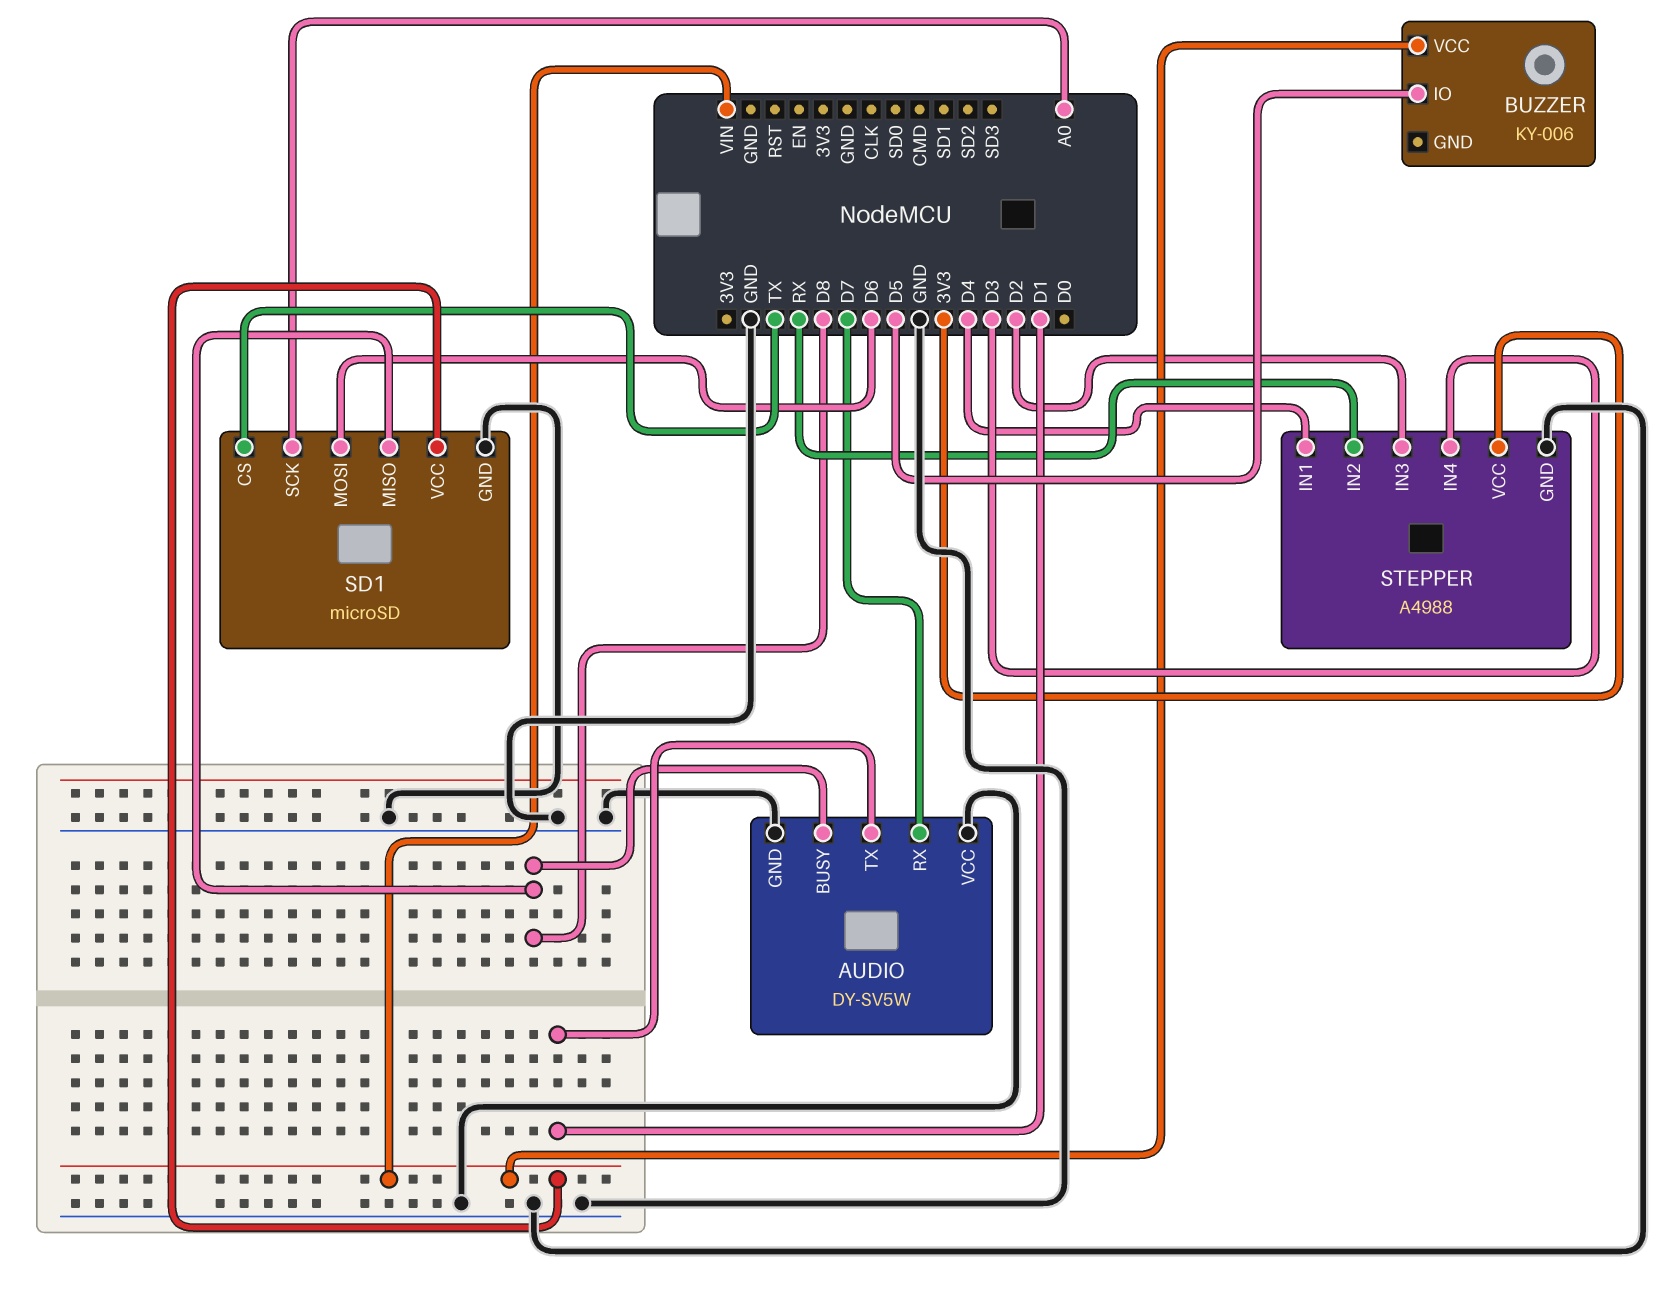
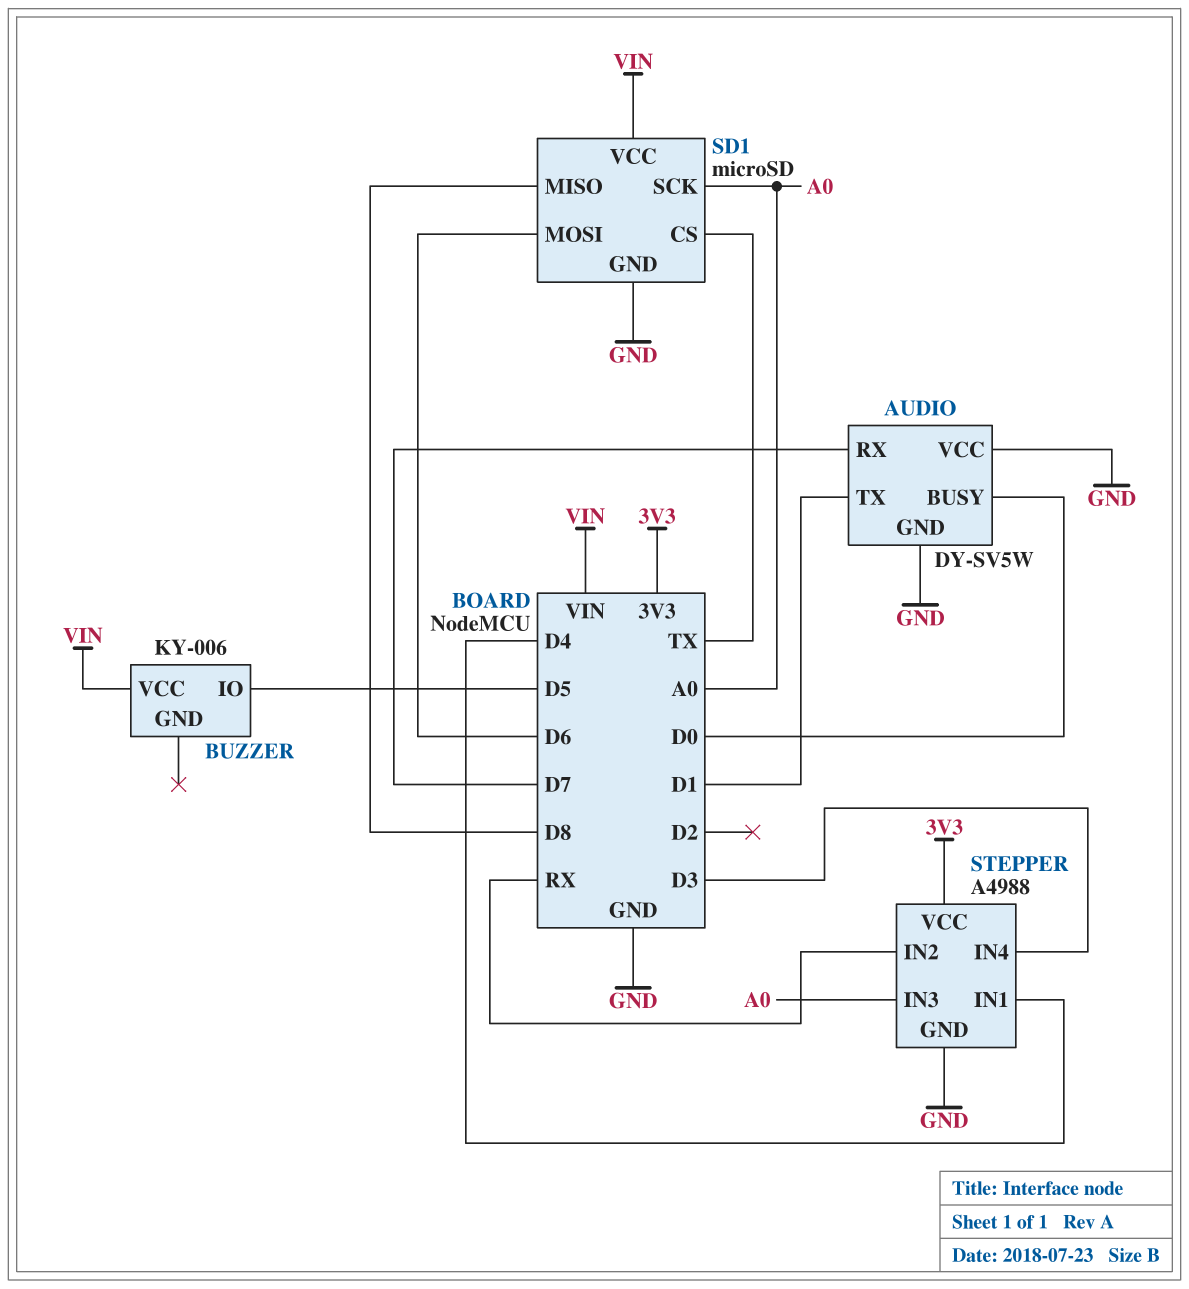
AUDIO pin BUSY: D8 -> D0
STEPPER pin IN3: D2 -> A0

